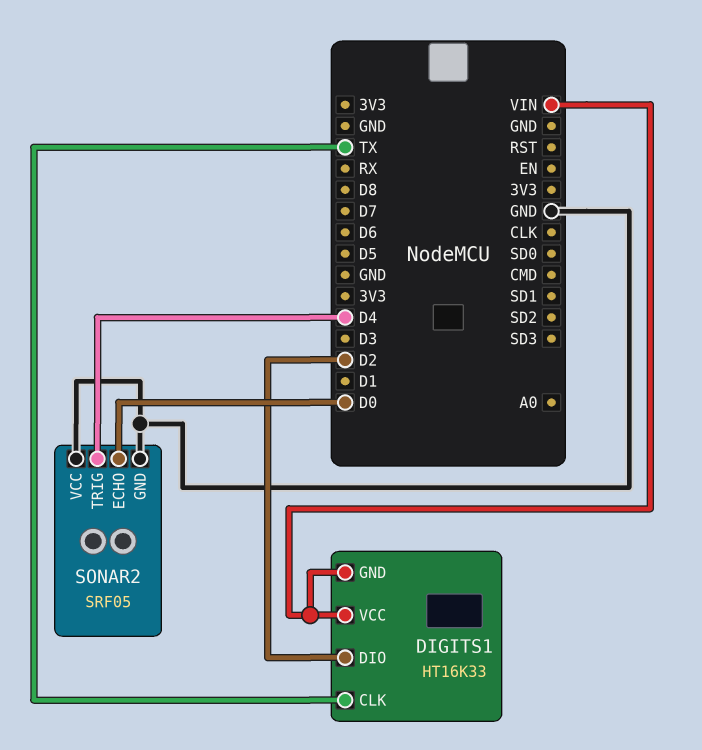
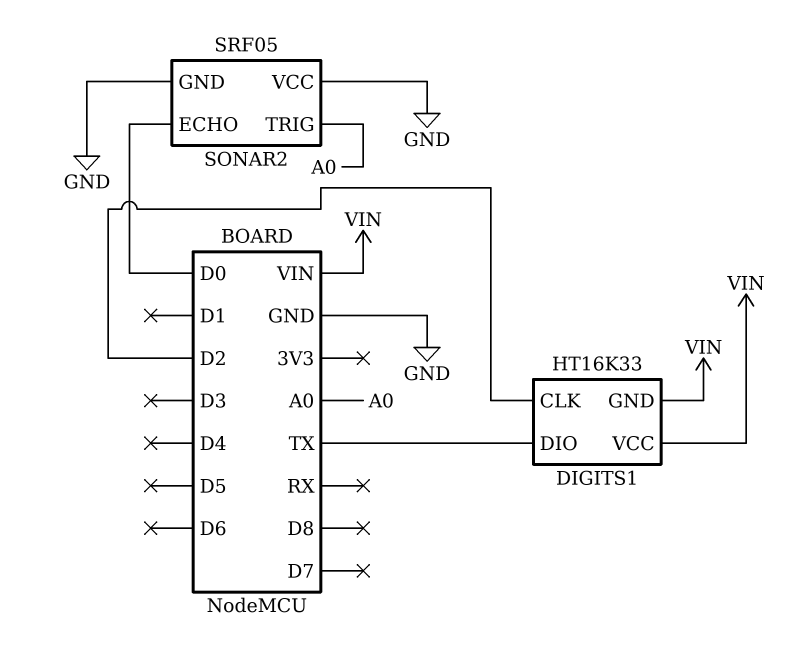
DIGITS1 pin CLK: TX -> D2
DIGITS1 pin DIO: D2 -> TX
SONAR2 pin TRIG: D4 -> A0

